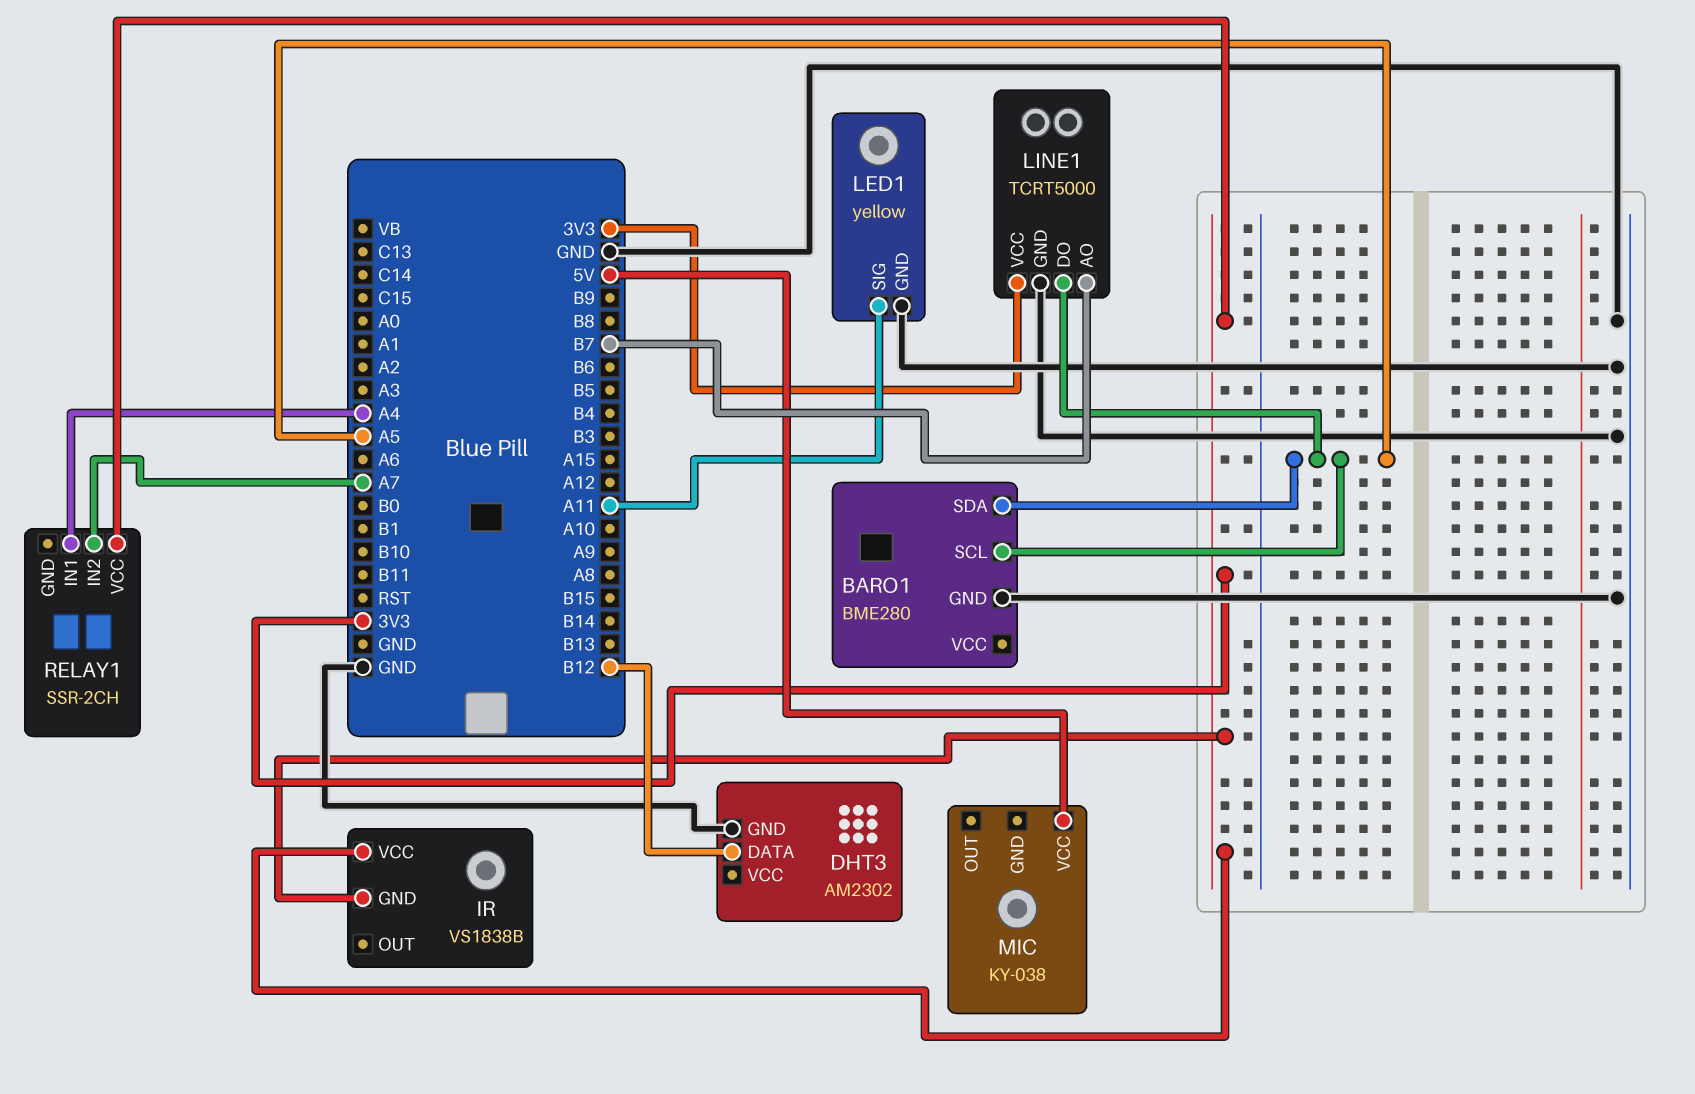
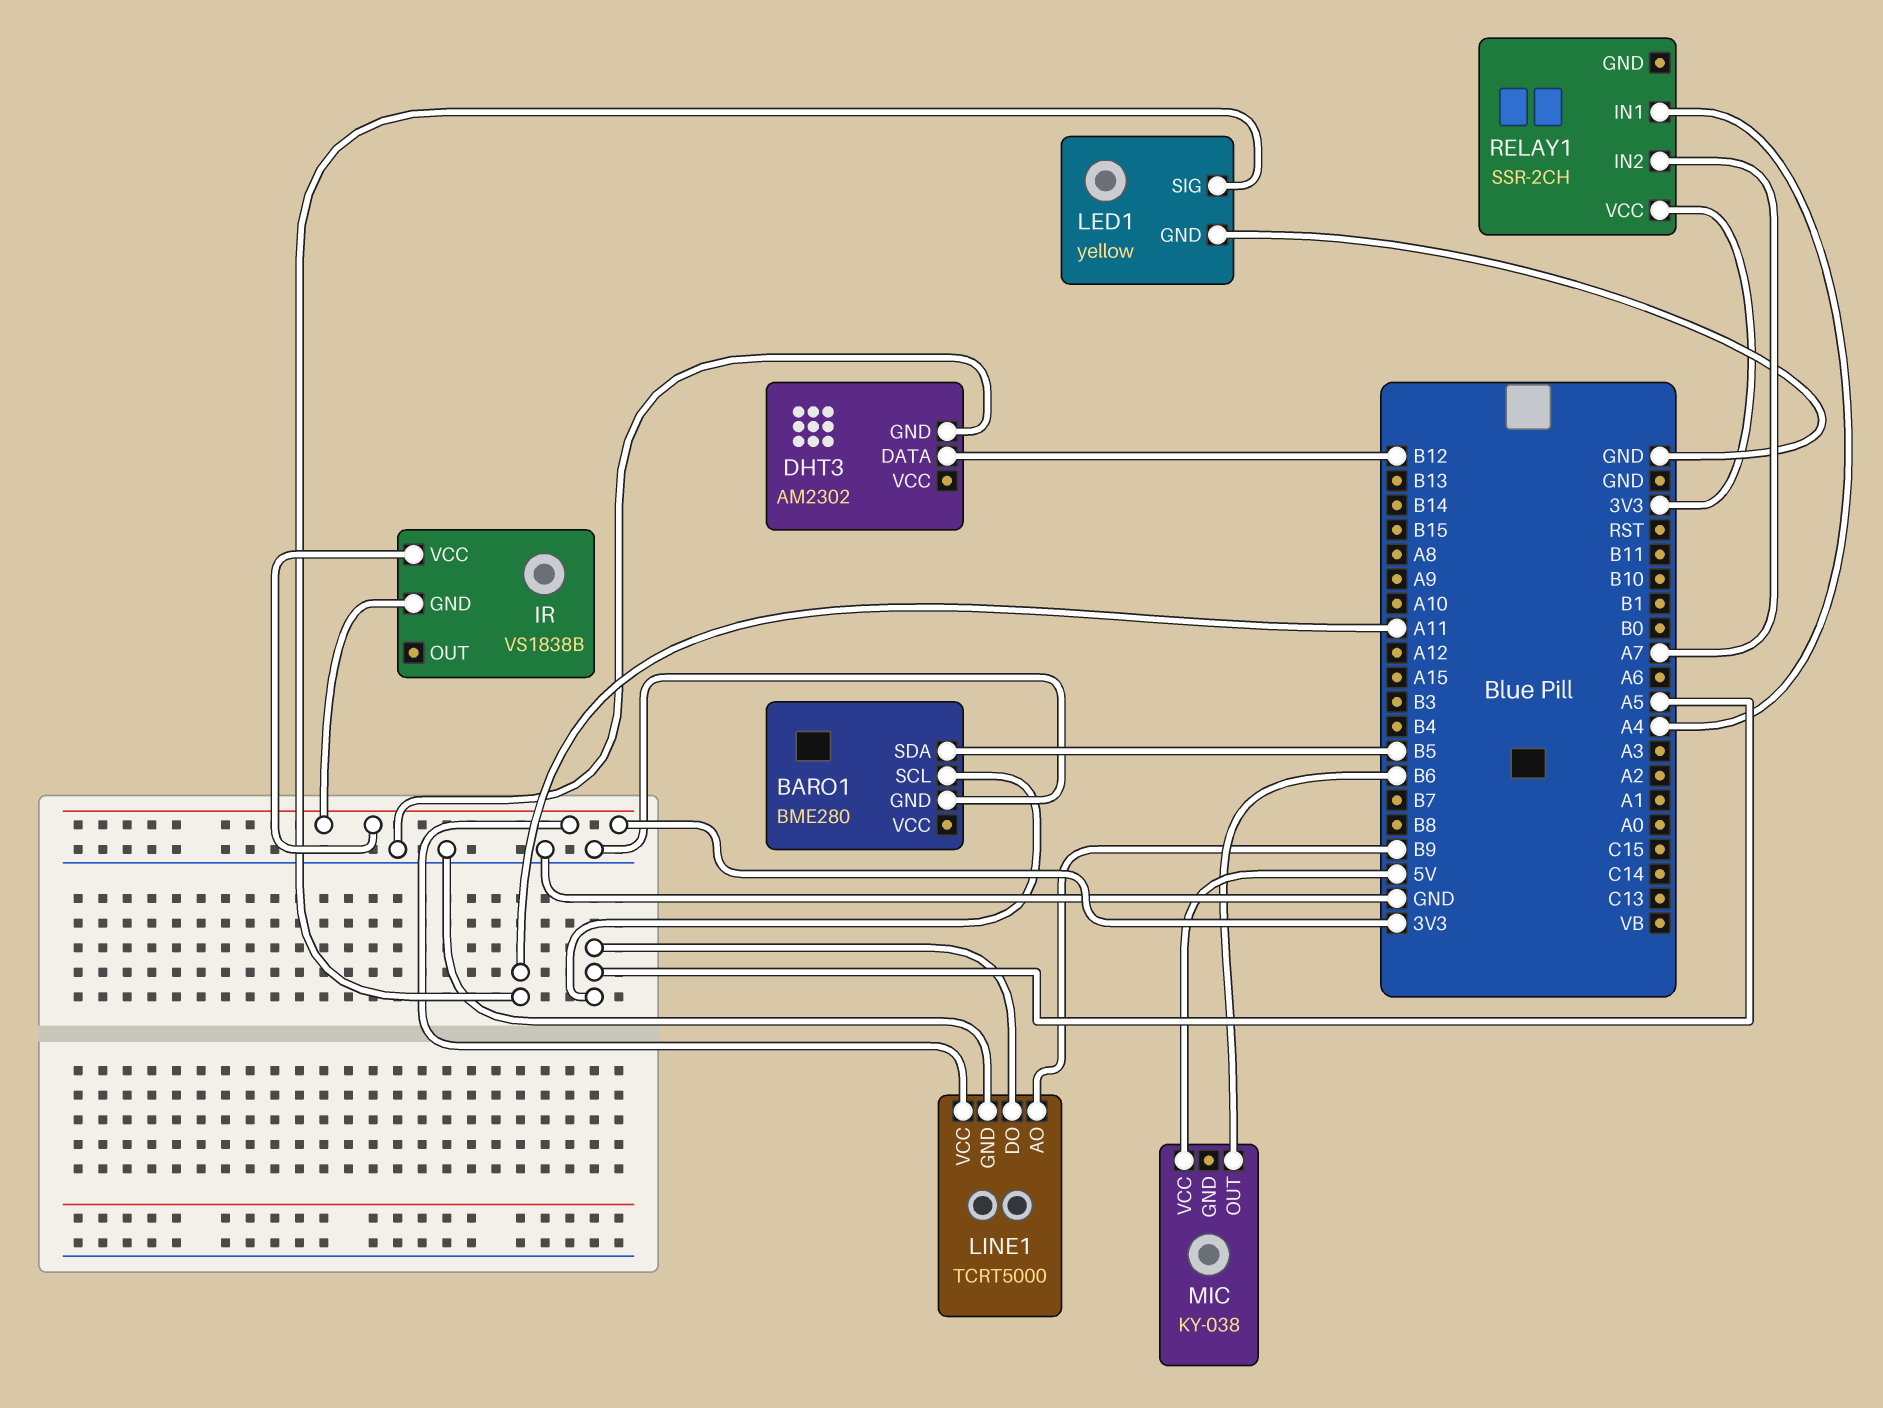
BARO1 pin SDA: A5 -> B5
LINE1 pin AO: B7 -> B9
MIC pin OUT: none -> B6

